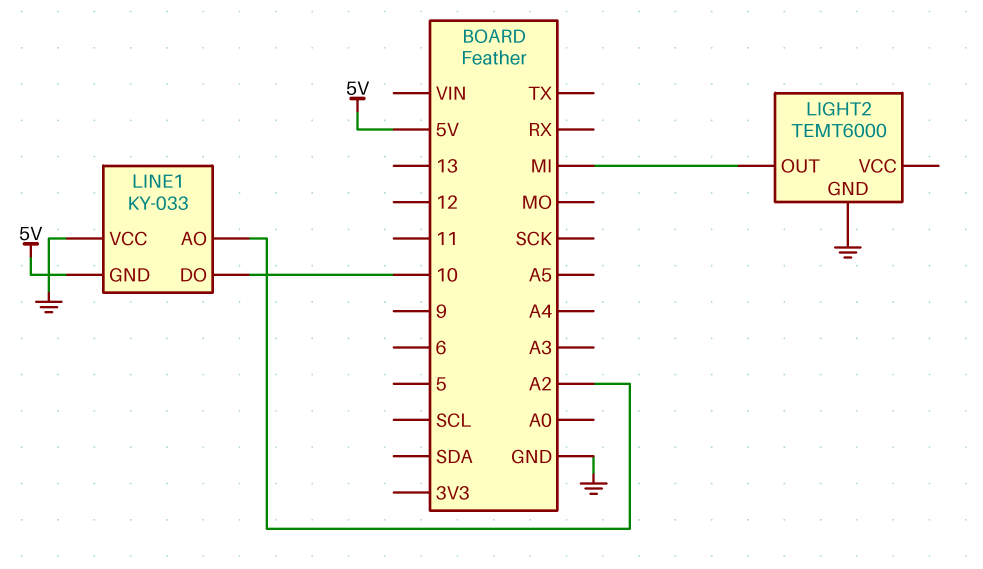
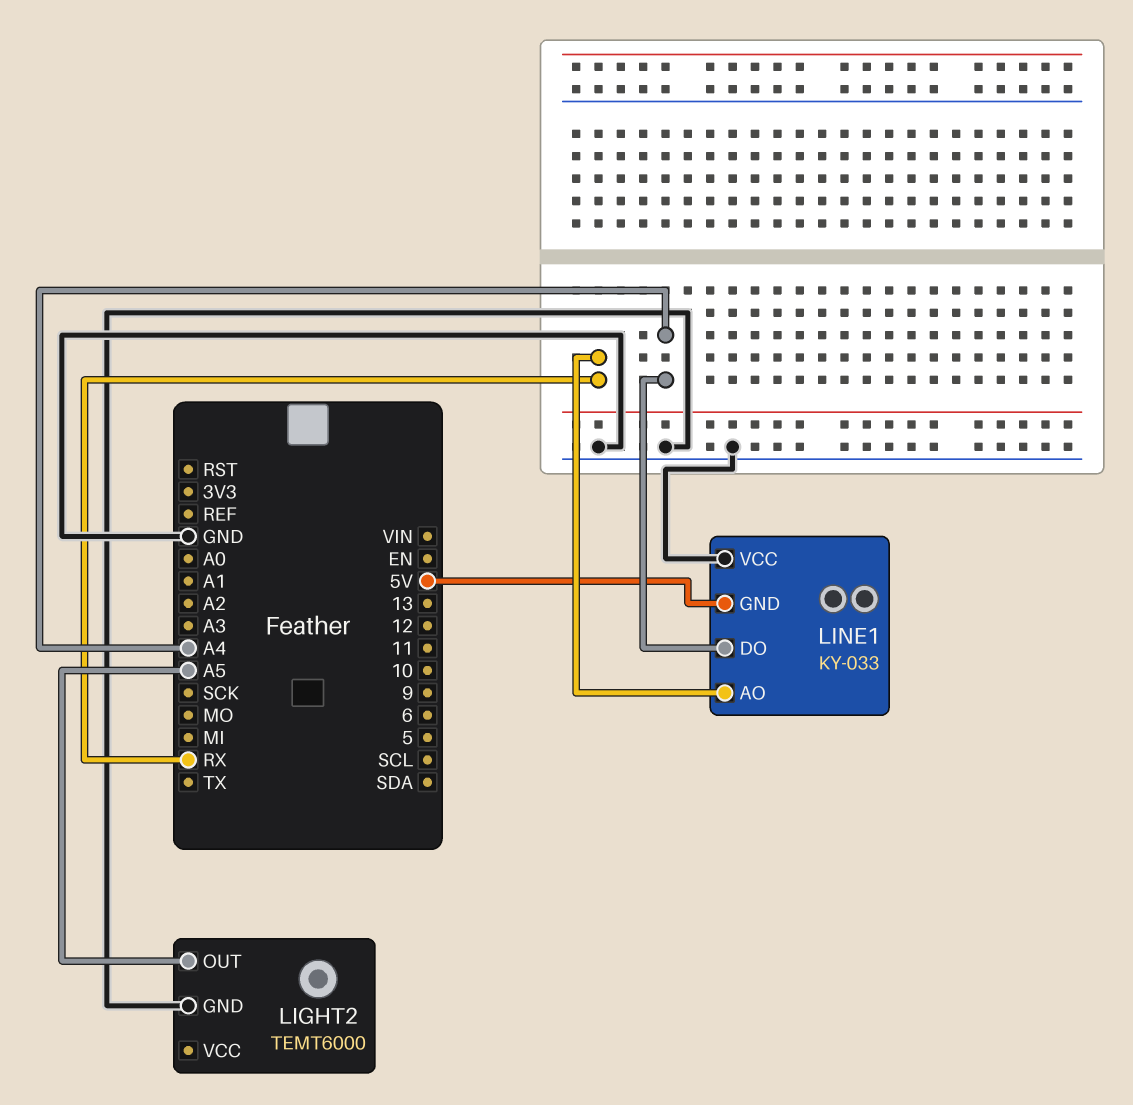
LIGHT2 pin OUT: MI -> A5
LINE1 pin AO: A2 -> RX
LINE1 pin DO: 10 -> A4

